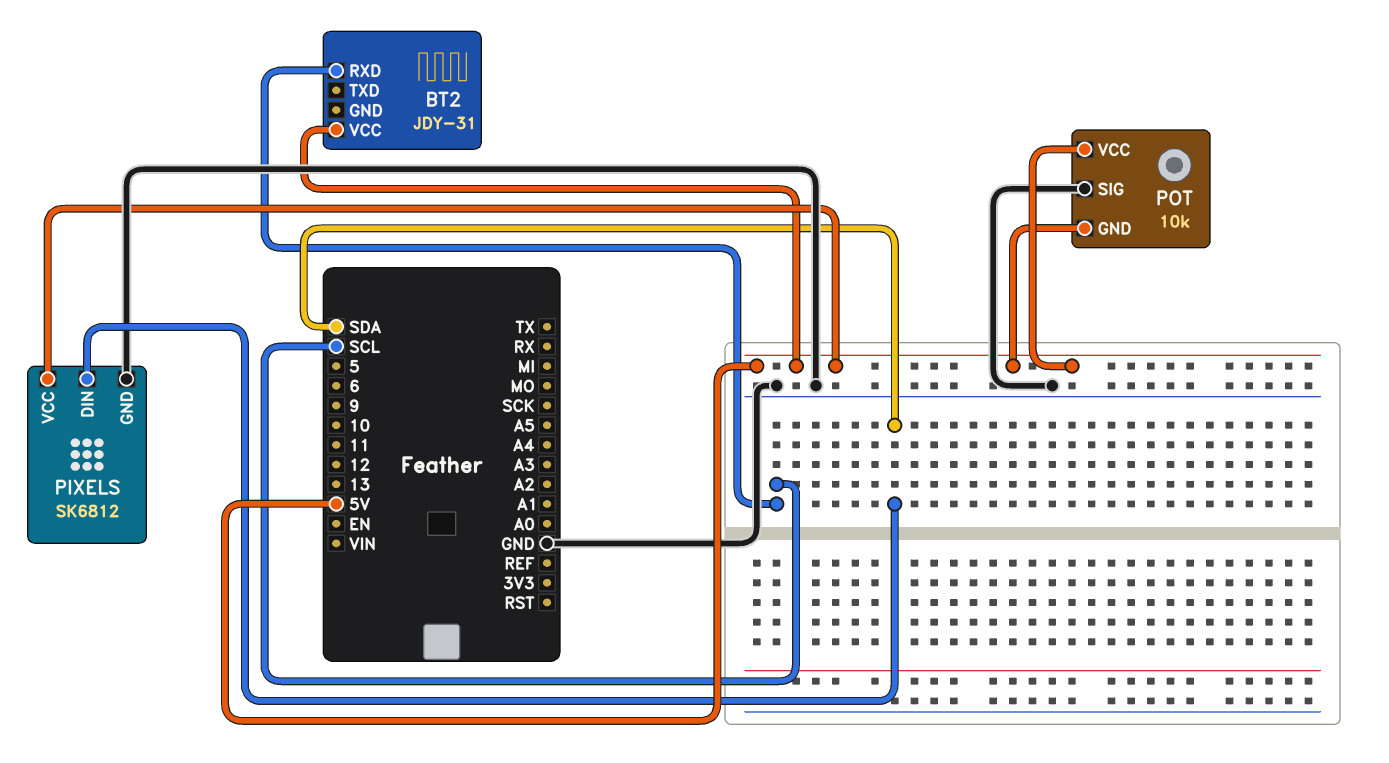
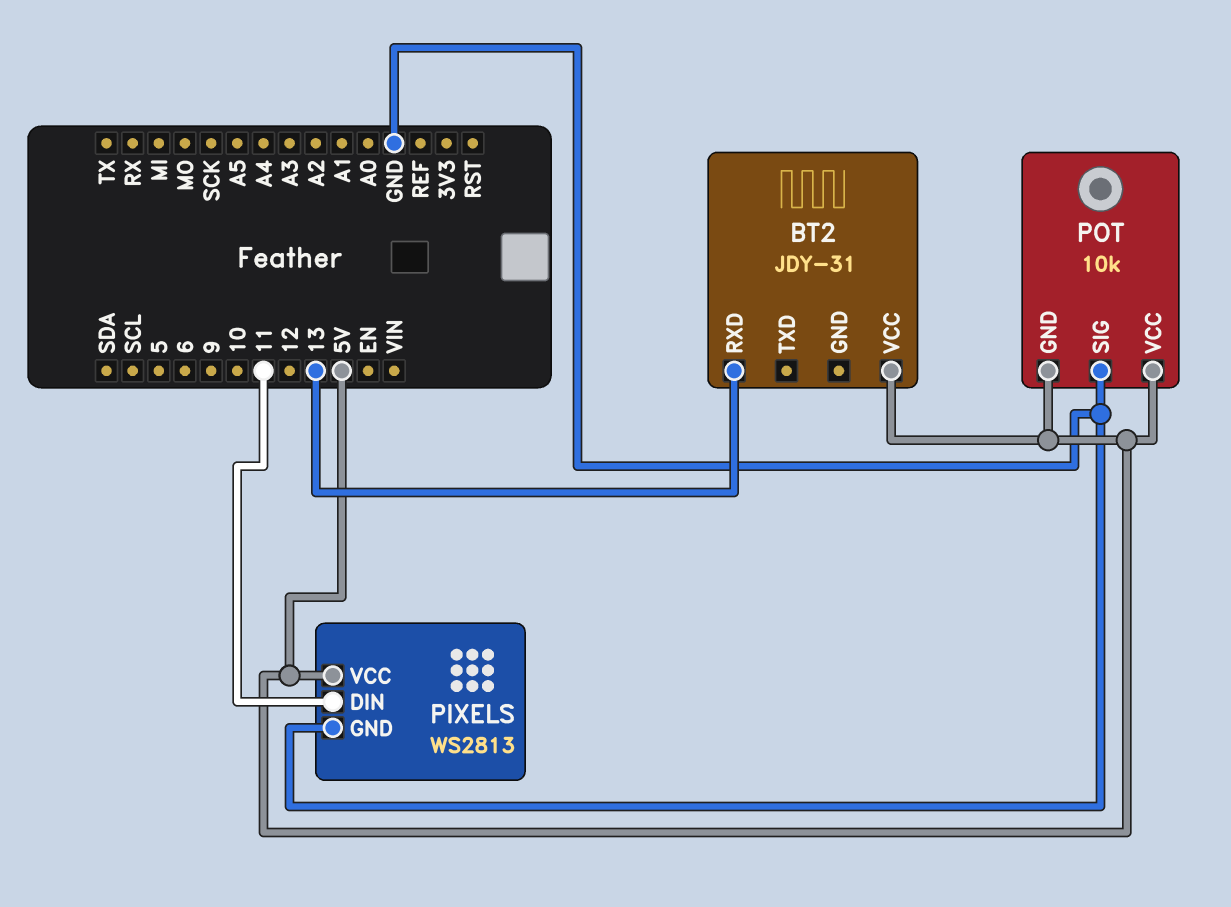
BT2 pin RXD: SCL -> 13
PIXELS: SK6812 -> WS2813
PIXELS pin DIN: SDA -> 11

